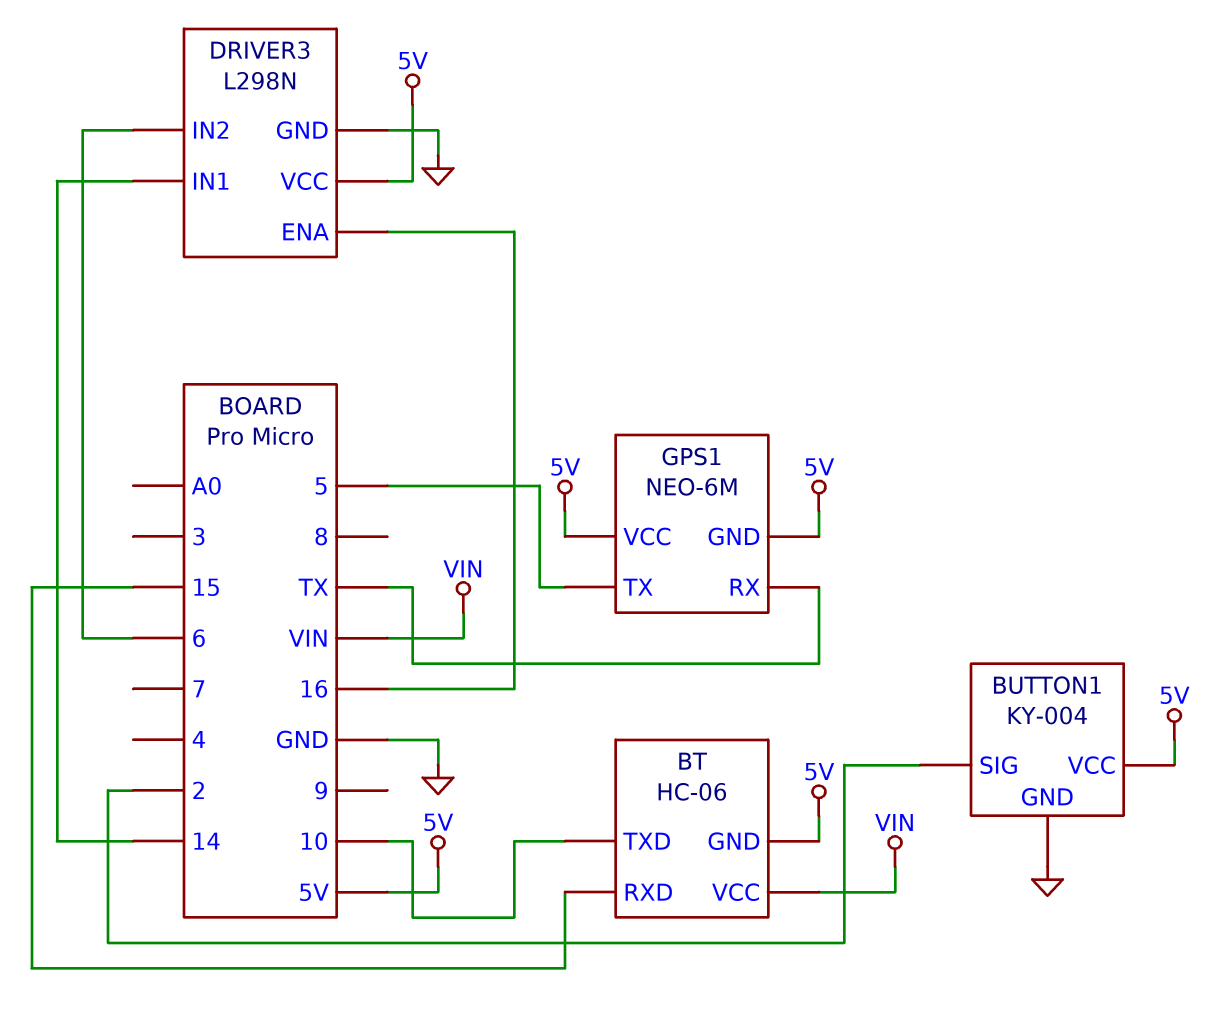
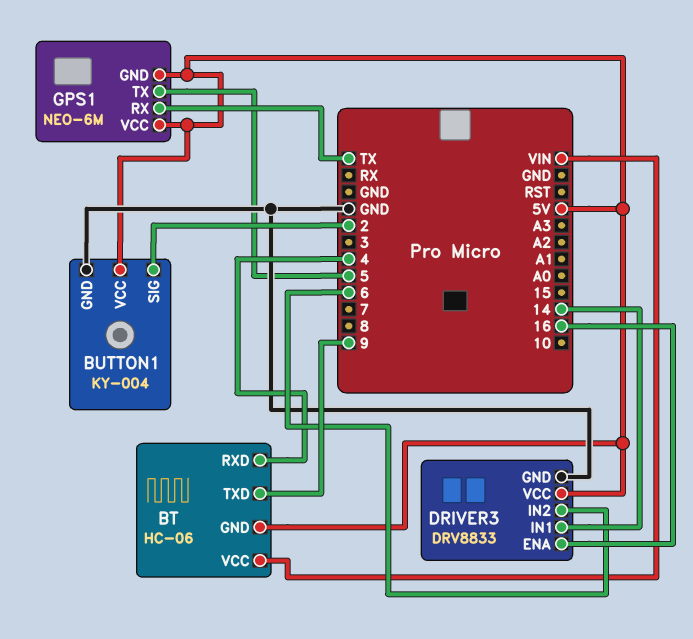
BT pin RXD: 15 -> 4
BT pin TXD: 10 -> 9
DRIVER3: L298N -> DRV8833

